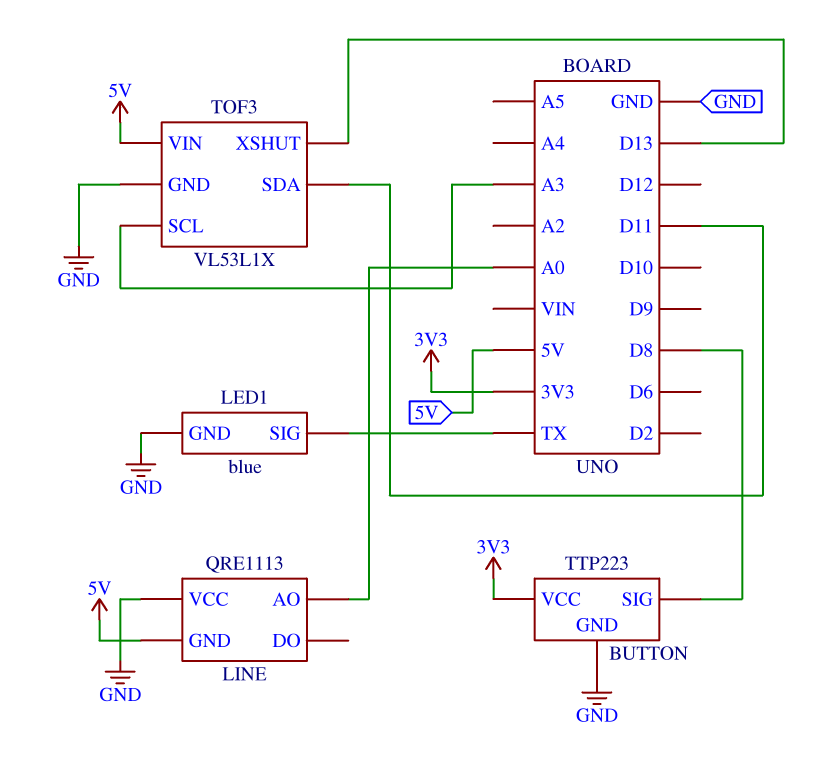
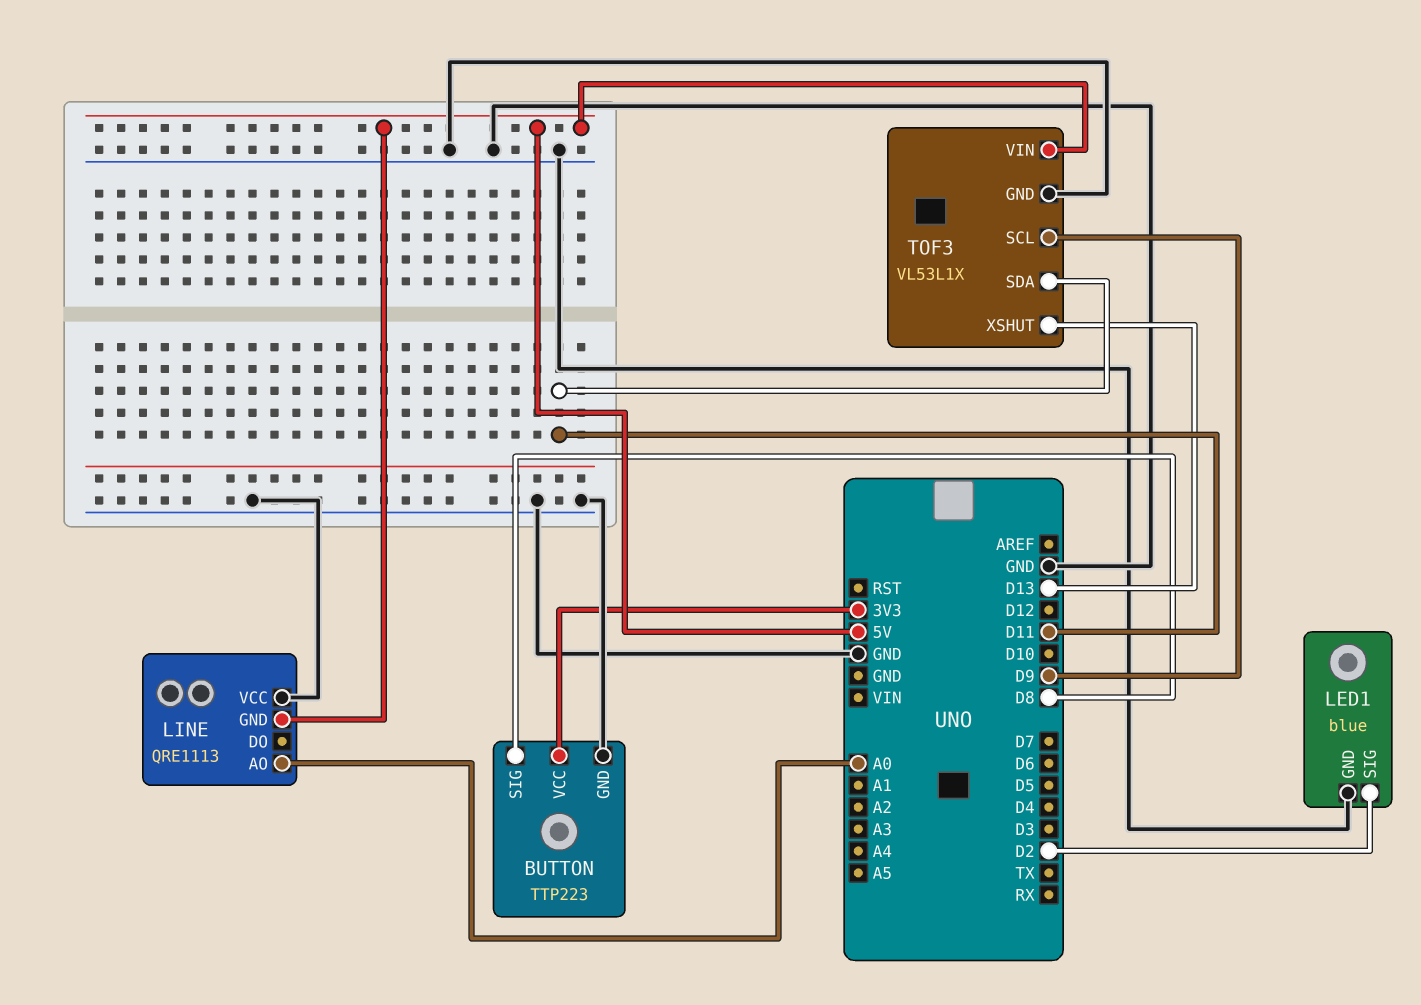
LED1 pin SIG: TX -> D2
TOF3 pin SCL: A3 -> D9

